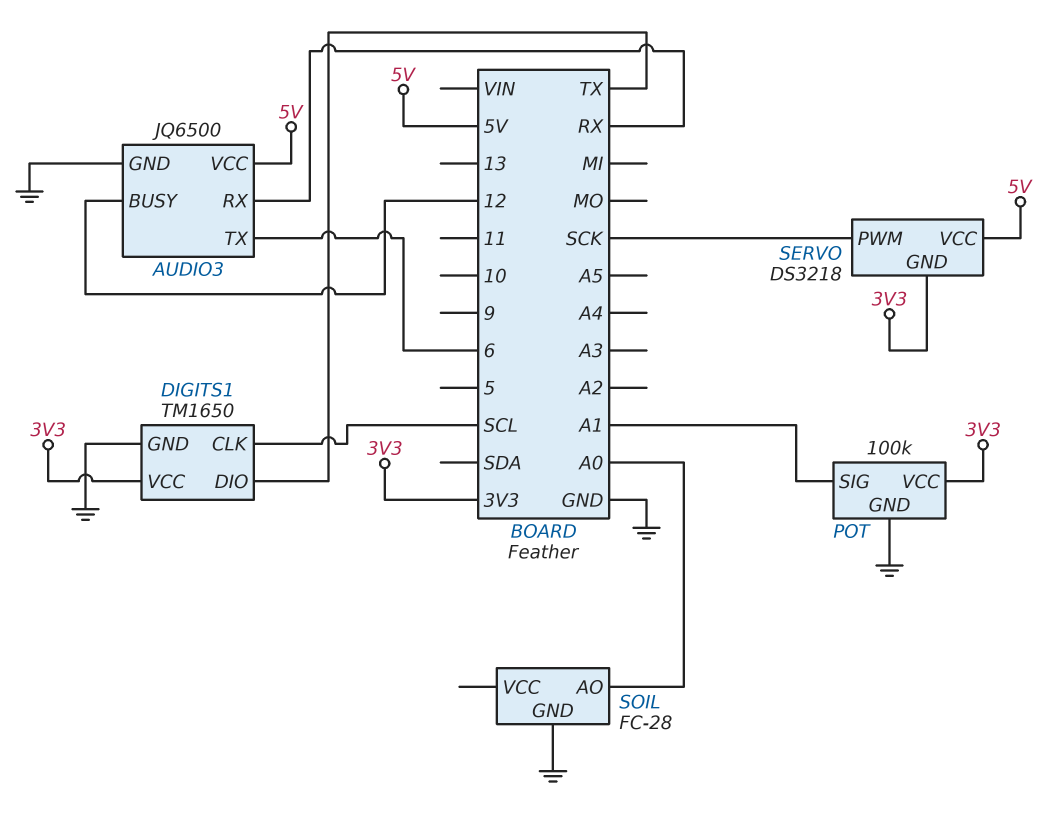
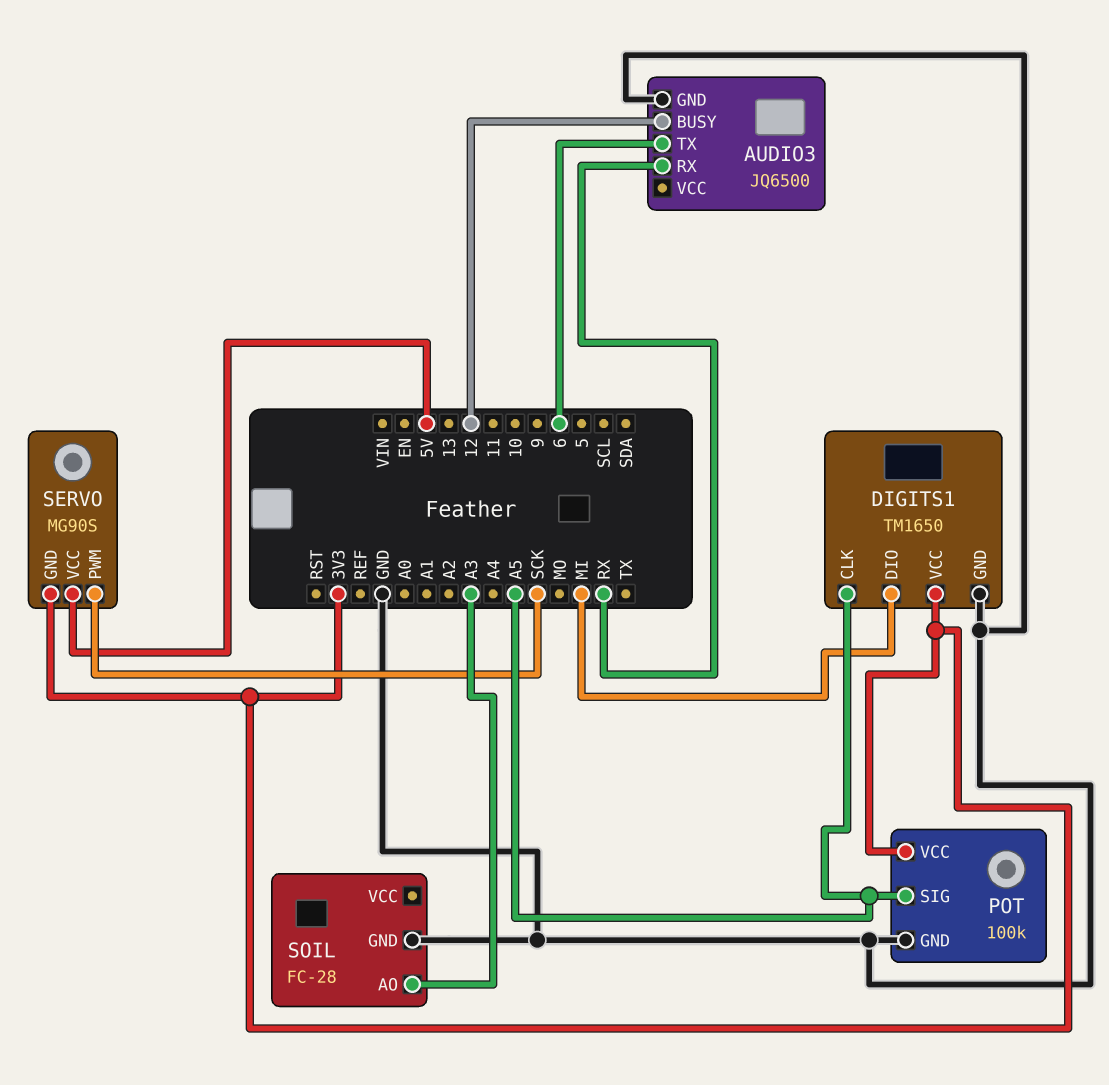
AUDIO3 pin VCC: 5V -> none
DIGITS1 pin CLK: SCL -> A5
DIGITS1 pin DIO: TX -> MI
POT pin SIG: A1 -> A5
SERVO: DS3218 -> MG90S
SOIL pin AO: A0 -> A3

